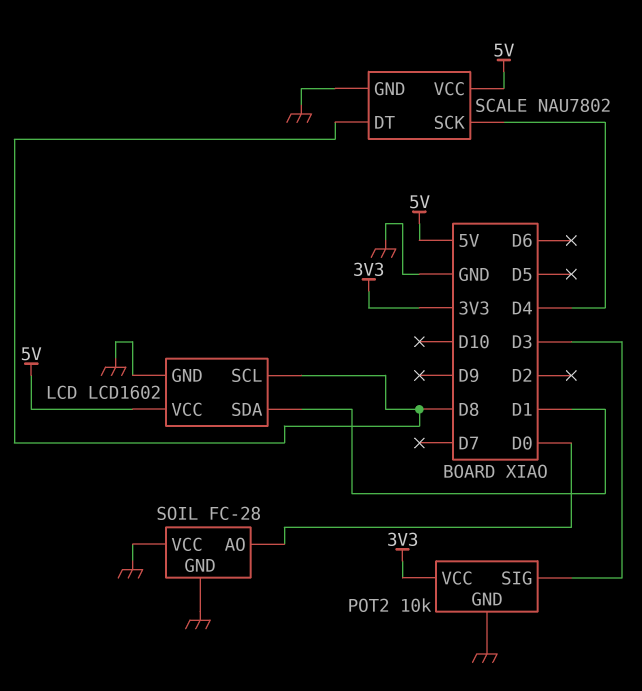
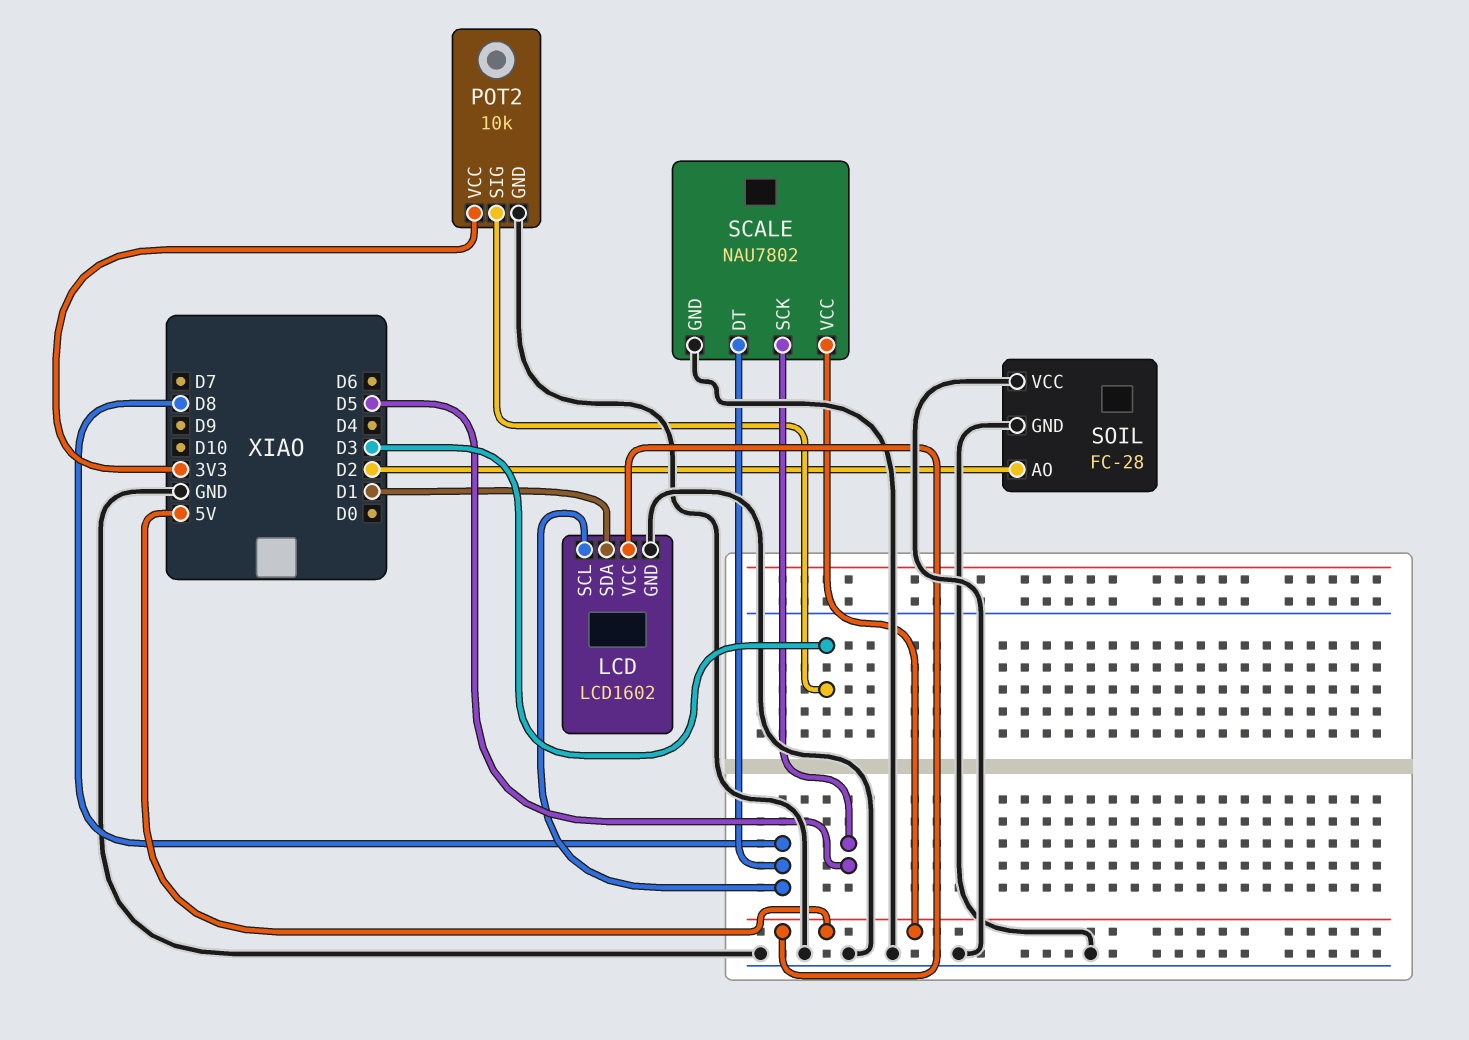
SCALE pin SCK: D4 -> D5
SOIL pin AO: D0 -> D2

